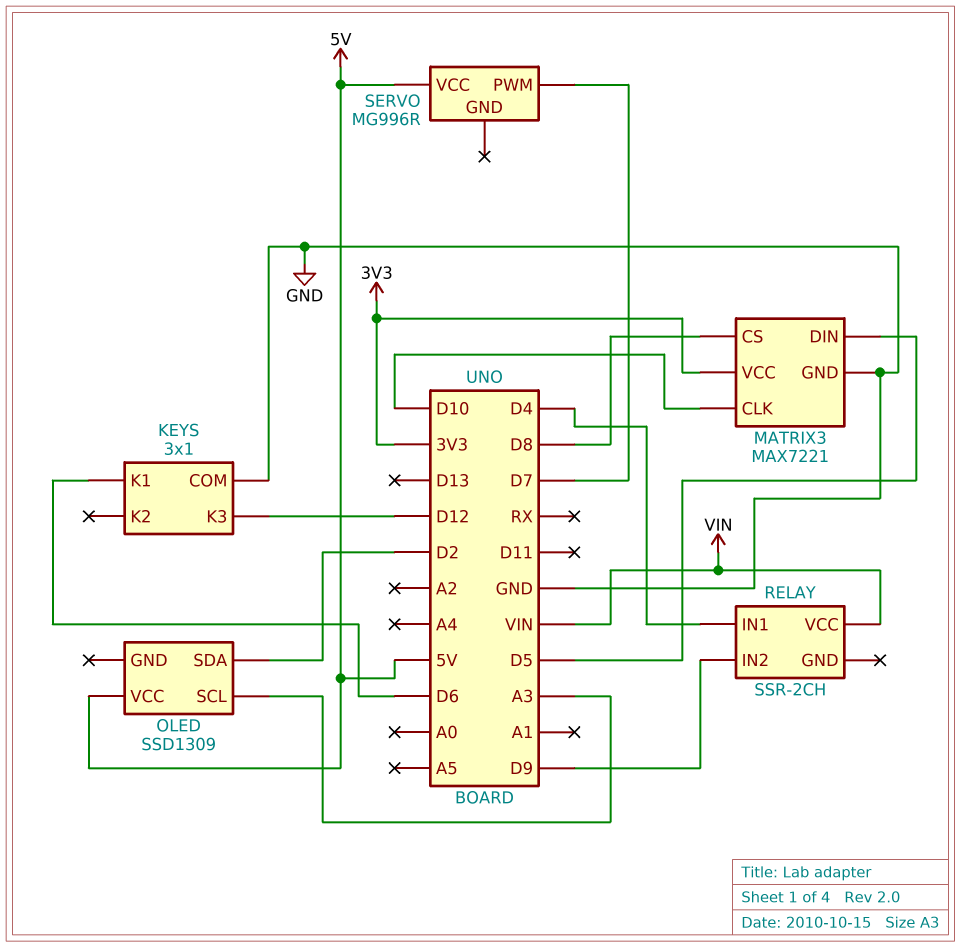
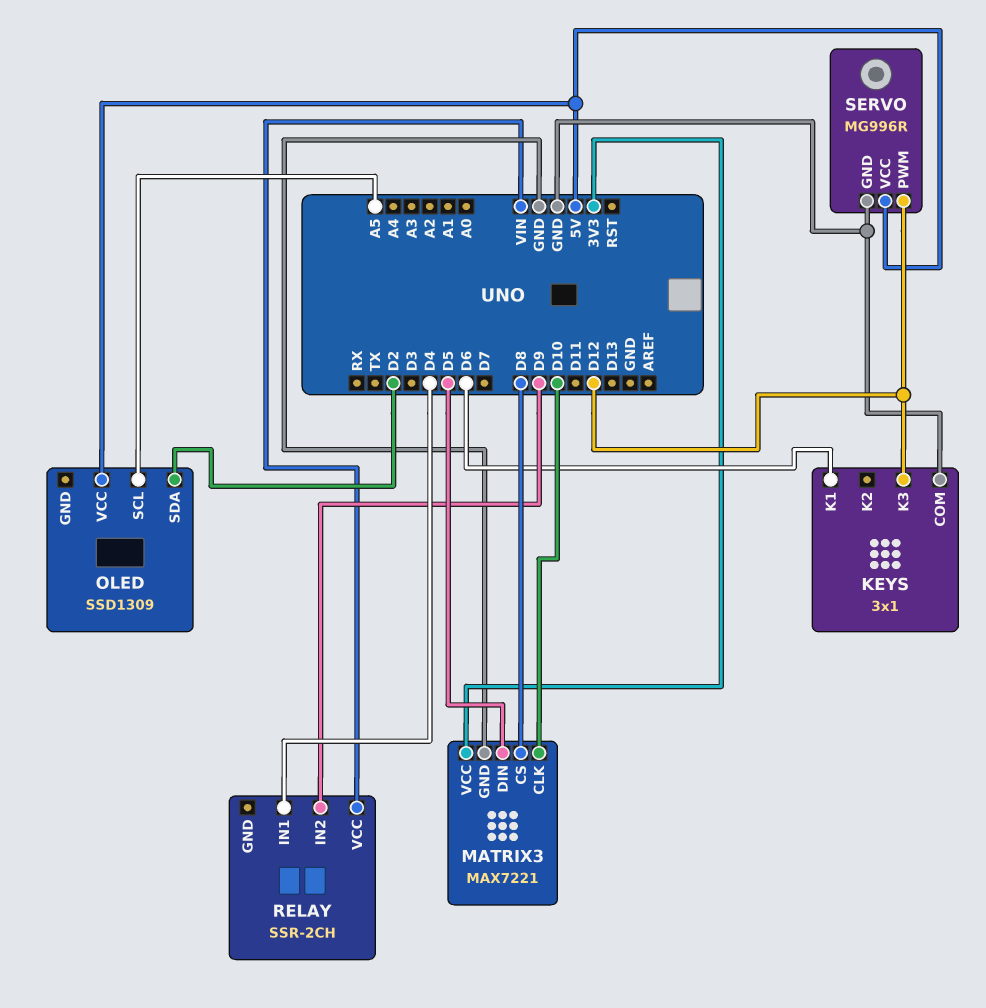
OLED pin SCL: A3 -> A5
SERVO pin GND: none -> GND
SERVO pin PWM: D7 -> D12

